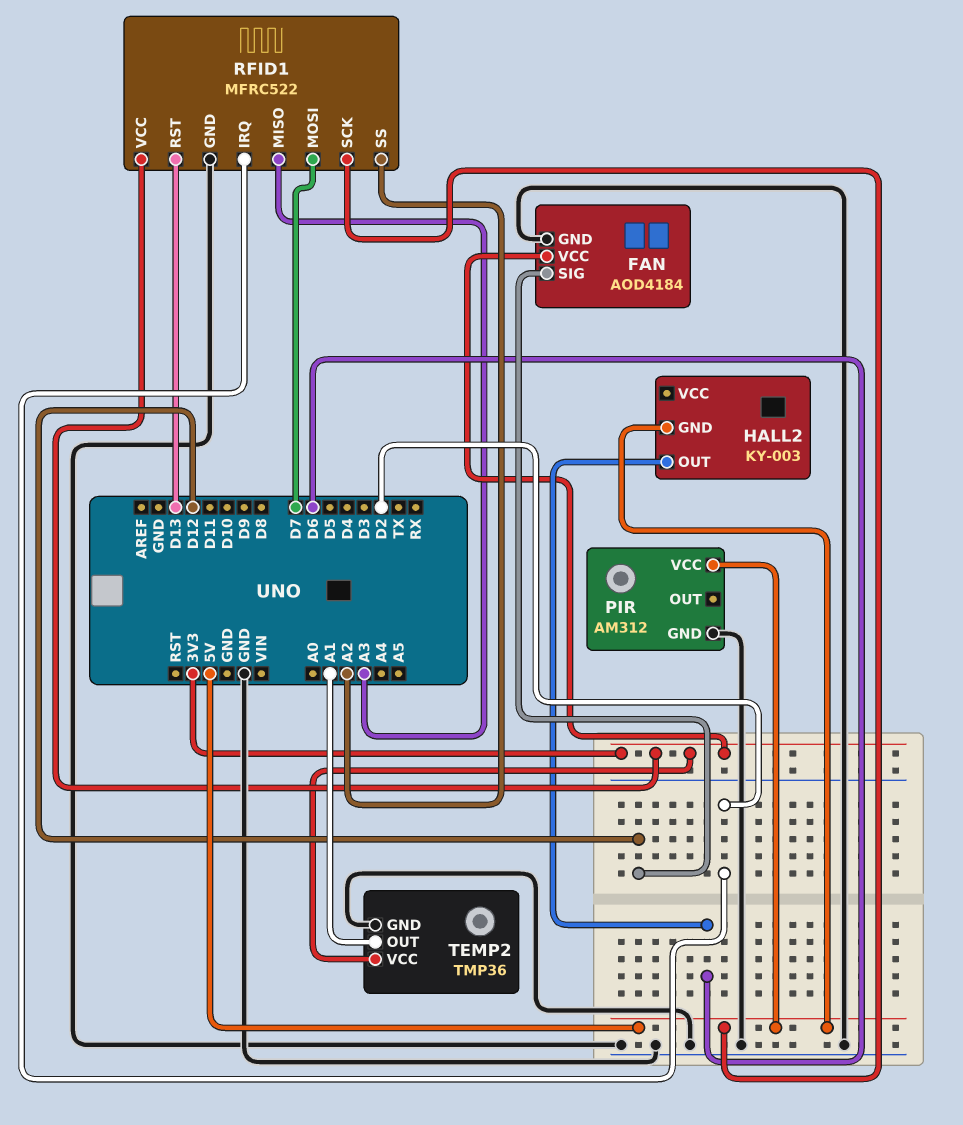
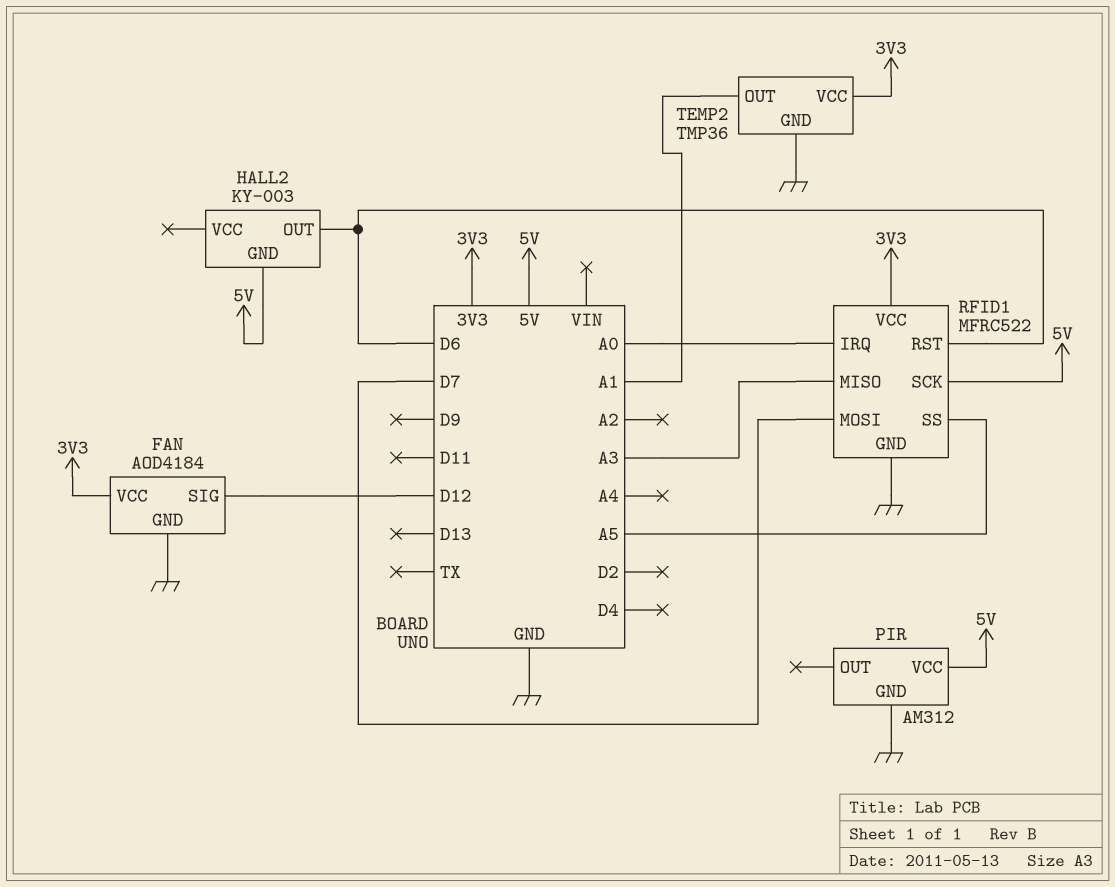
RFID1 pin IRQ: D2 -> A0
RFID1 pin RST: D13 -> D6
RFID1 pin SS: A2 -> A5

